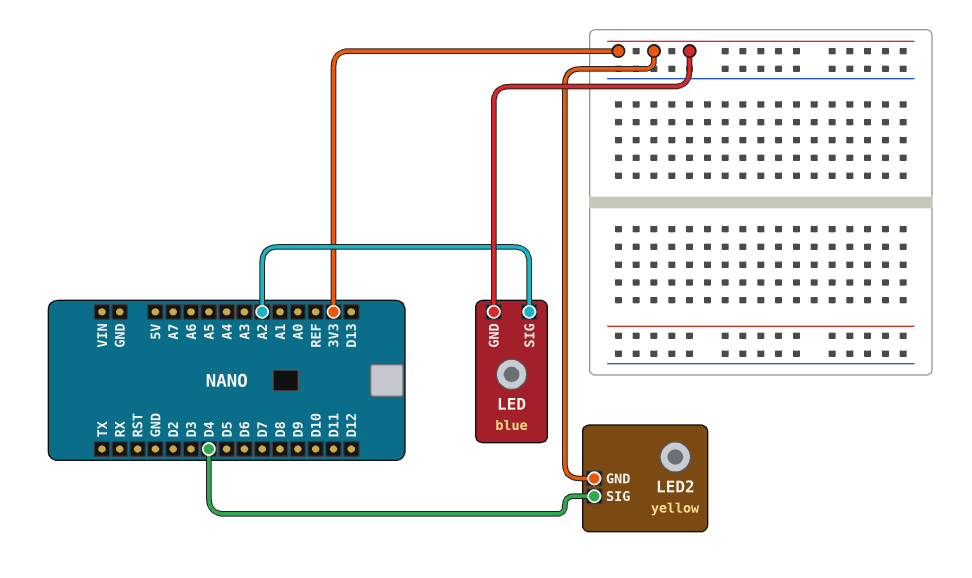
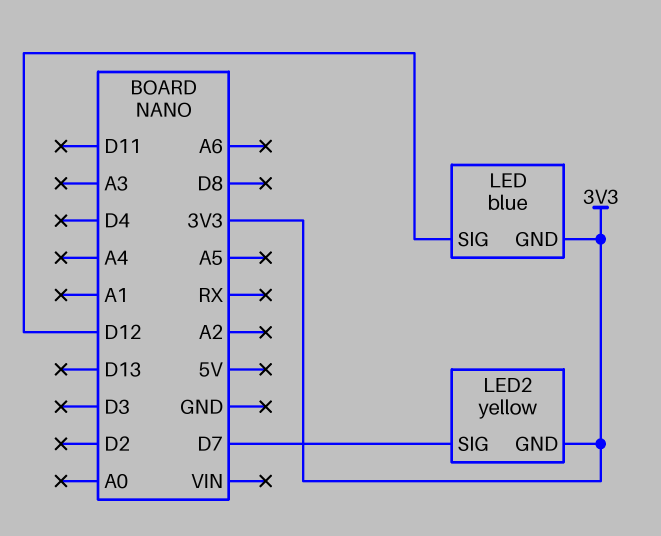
LED pin SIG: A2 -> D12
LED2 pin SIG: D4 -> D7

